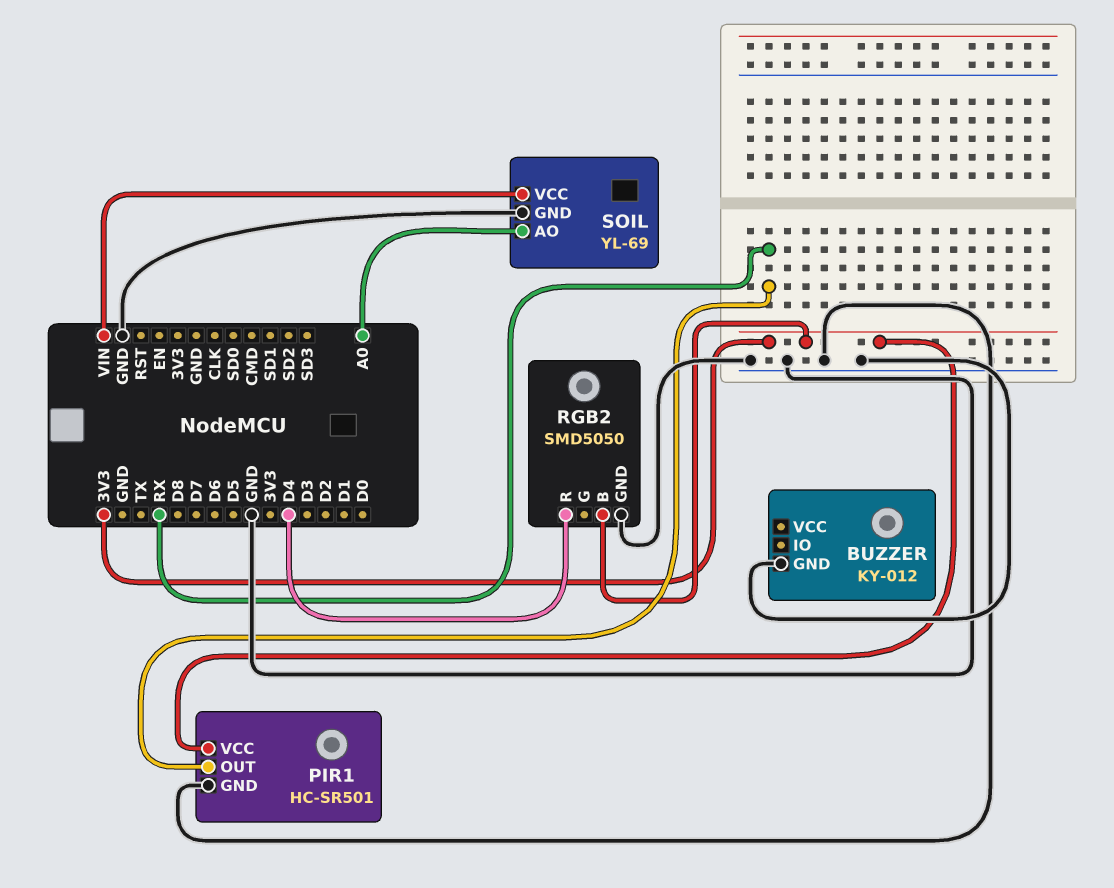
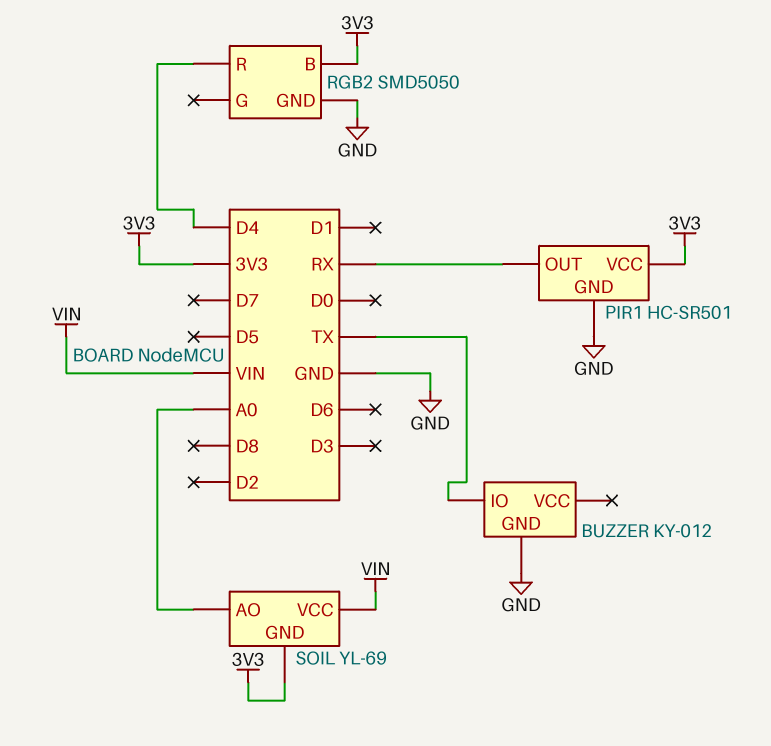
BUZZER pin IO: none -> TX
SOIL pin GND: GND -> 3V3

